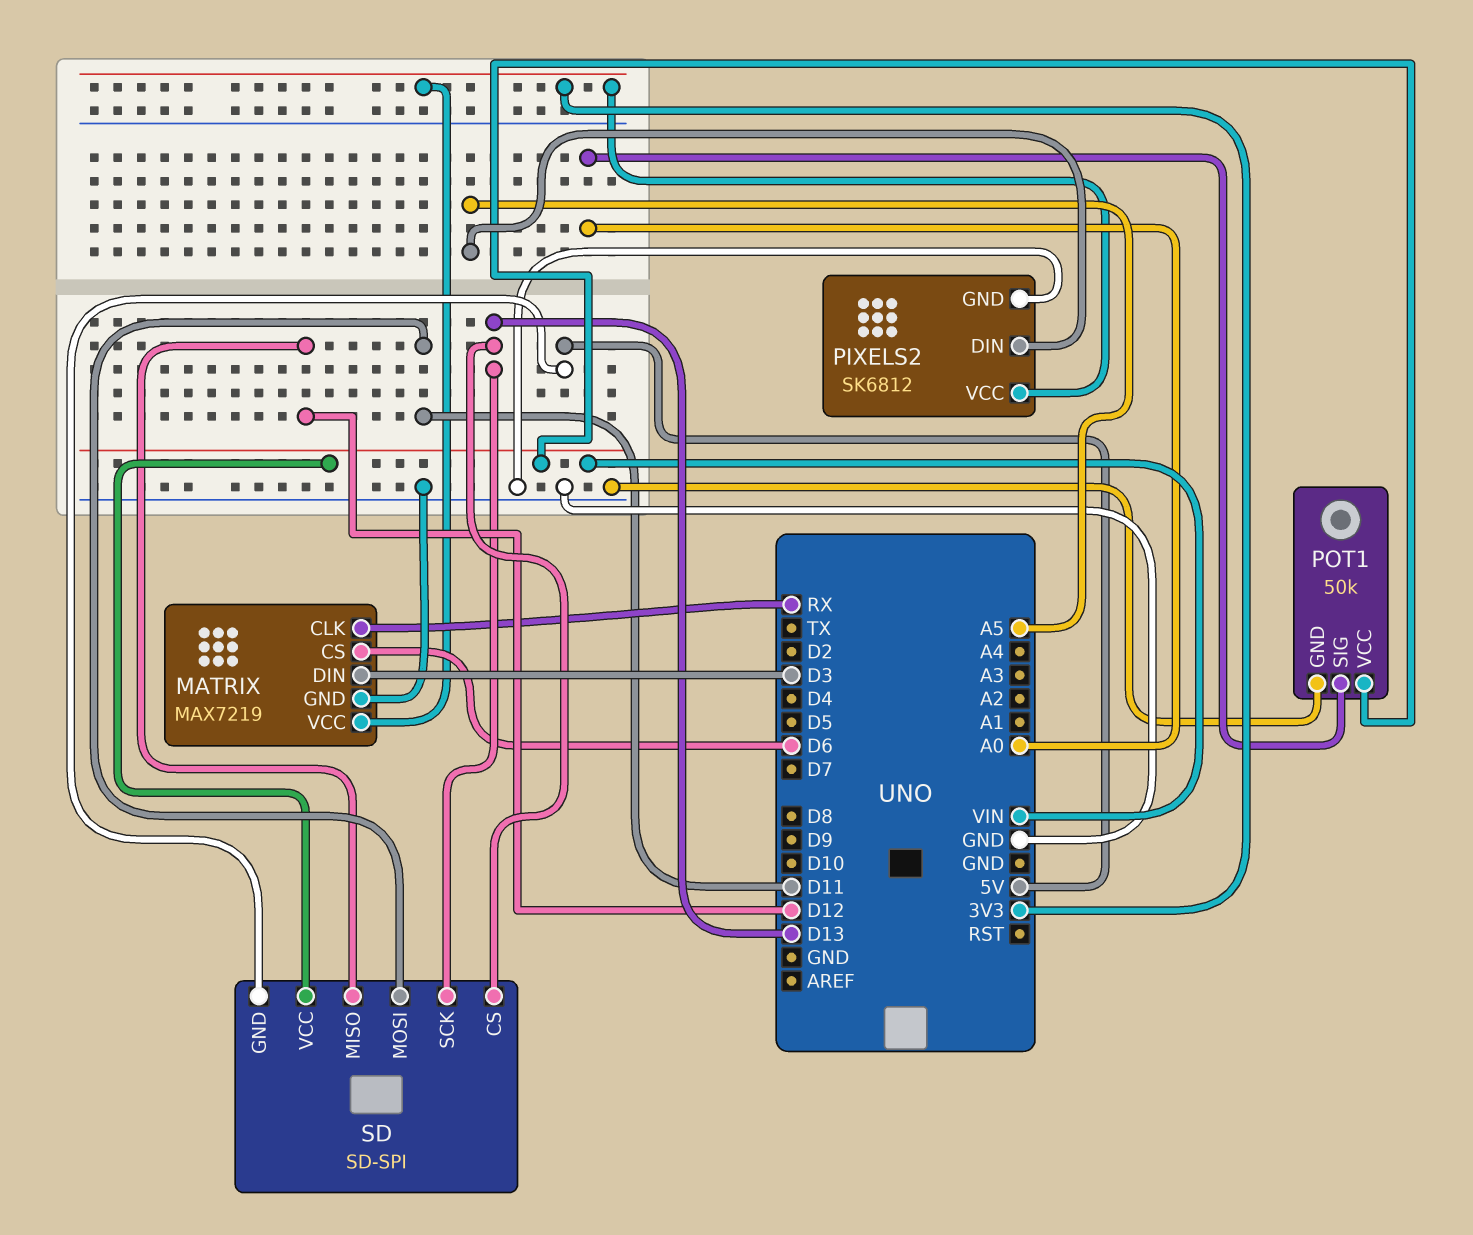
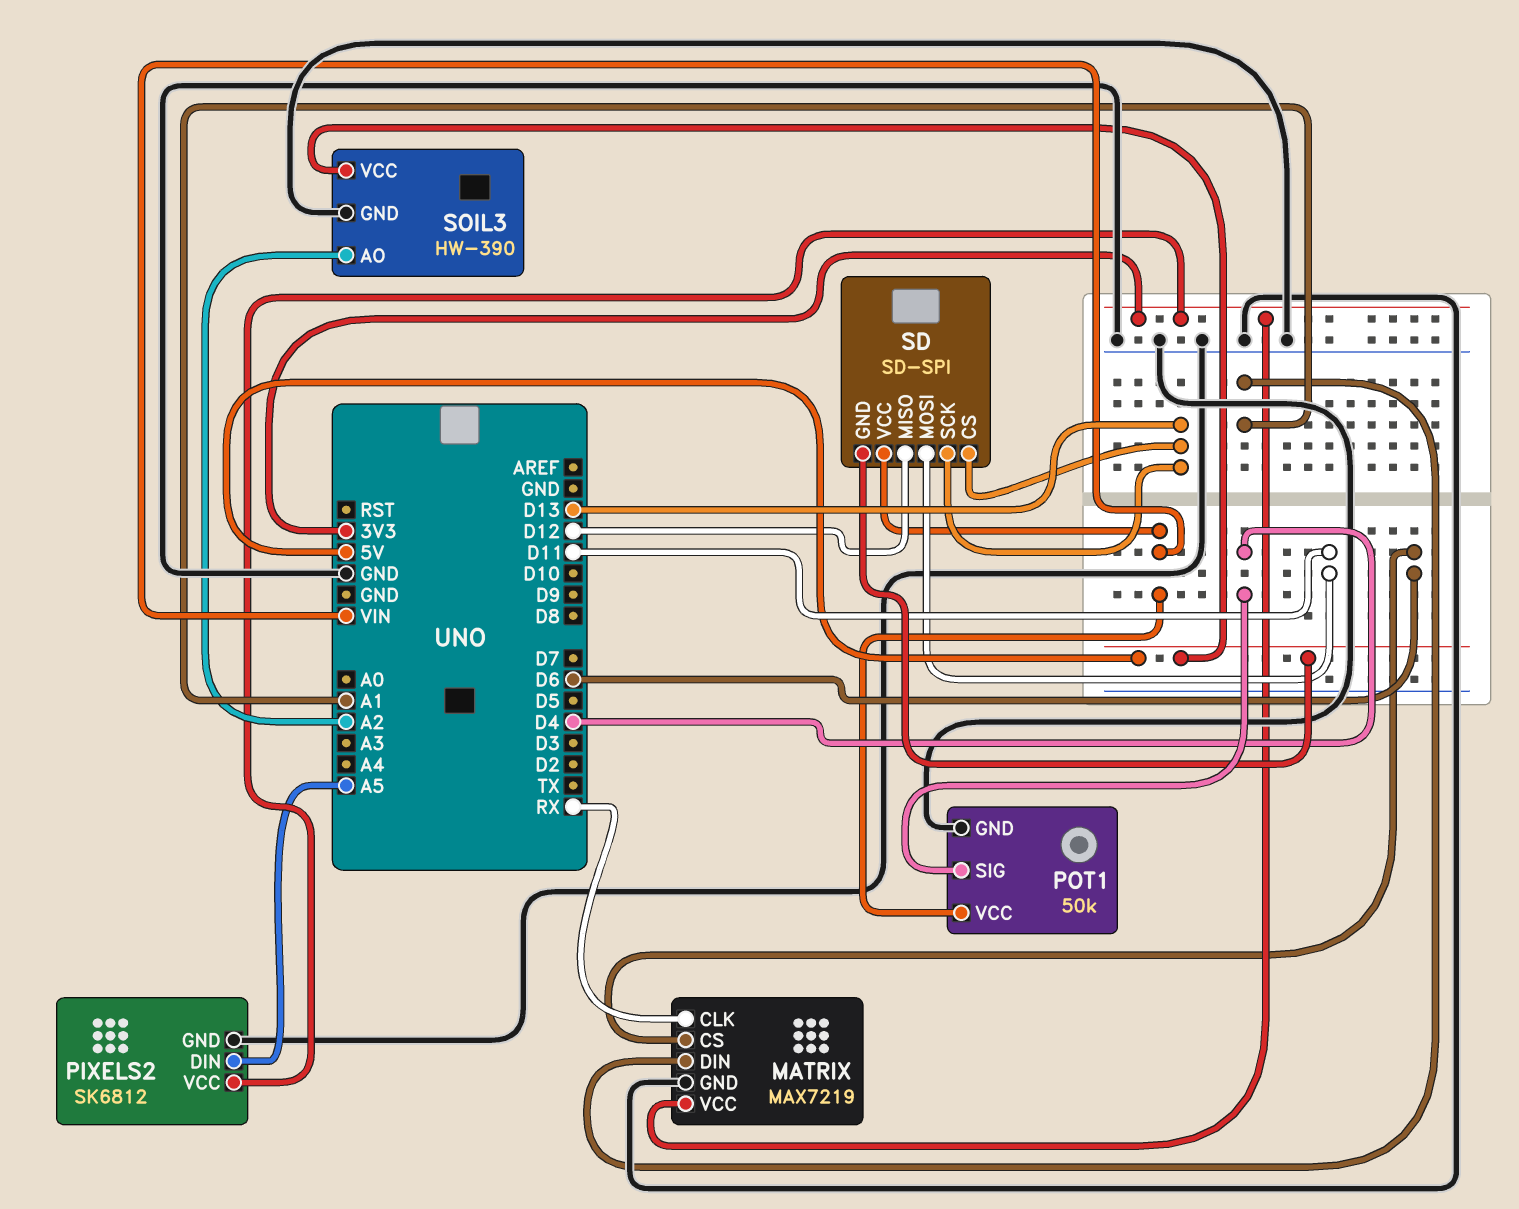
MATRIX pin DIN: D3 -> A1
POT1 pin SIG: A0 -> D4
SOIL3: none -> HW-390
SOIL3 pin AO: none -> A2
SOIL3 pin GND: none -> GND
SOIL3 pin VCC: none -> 5V

